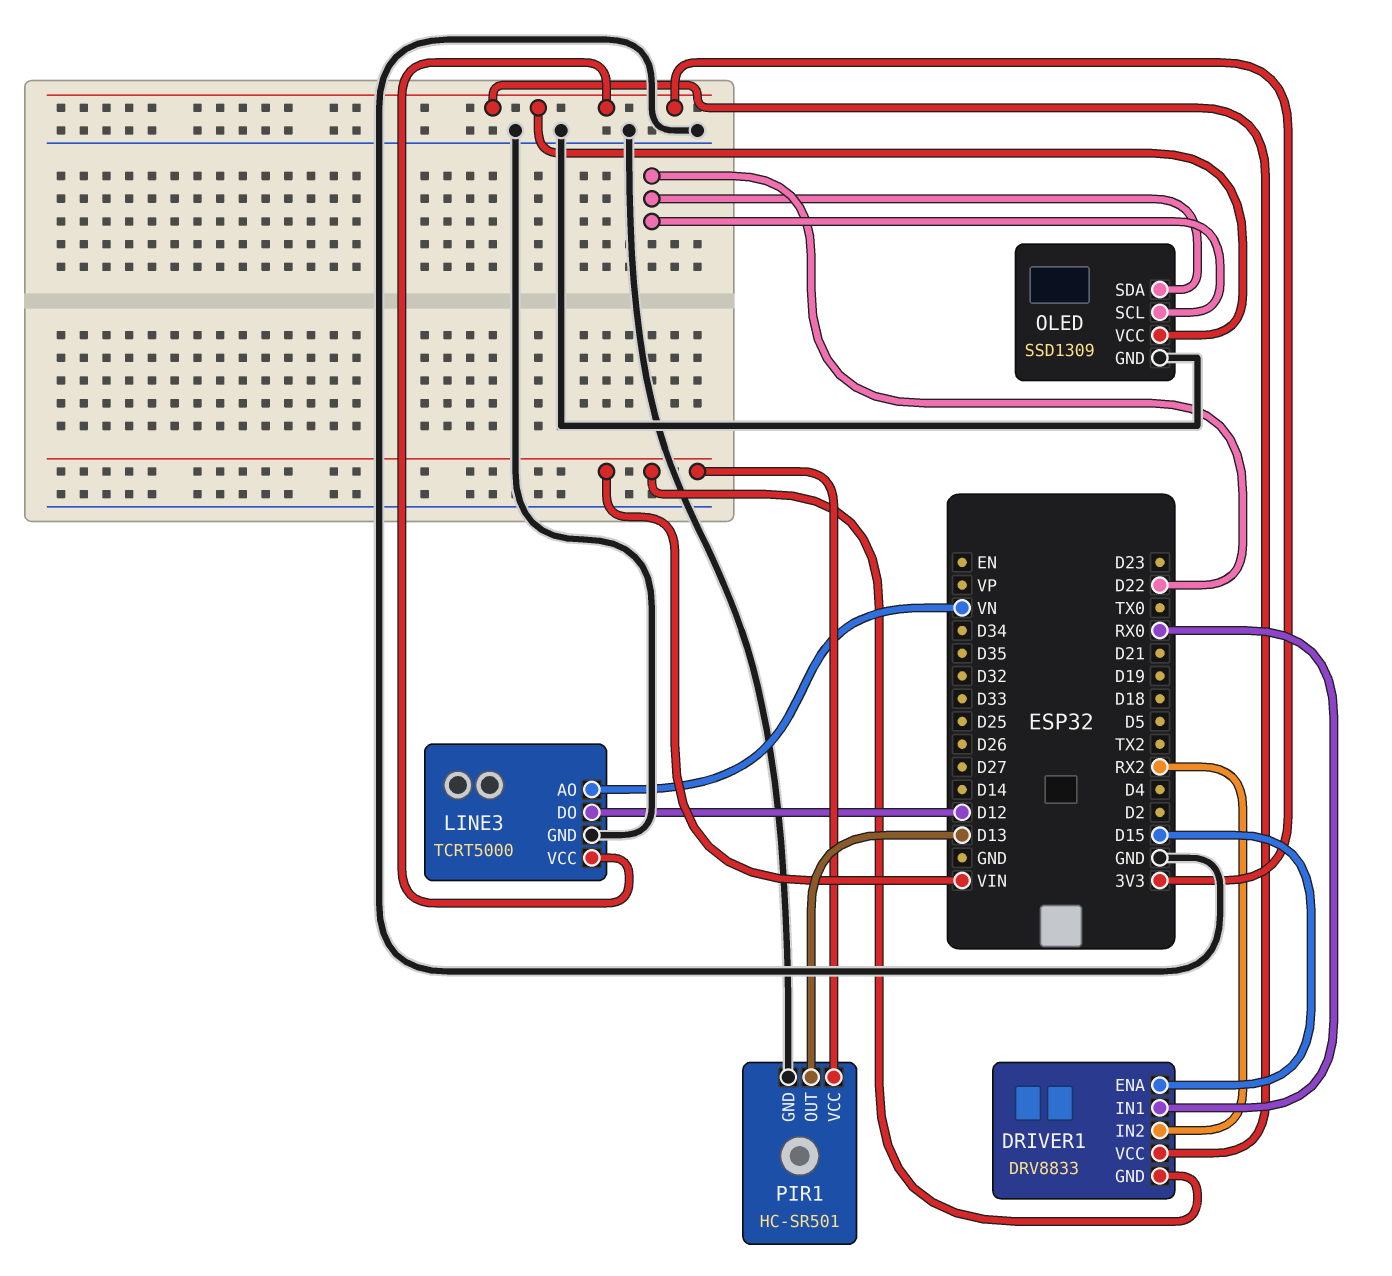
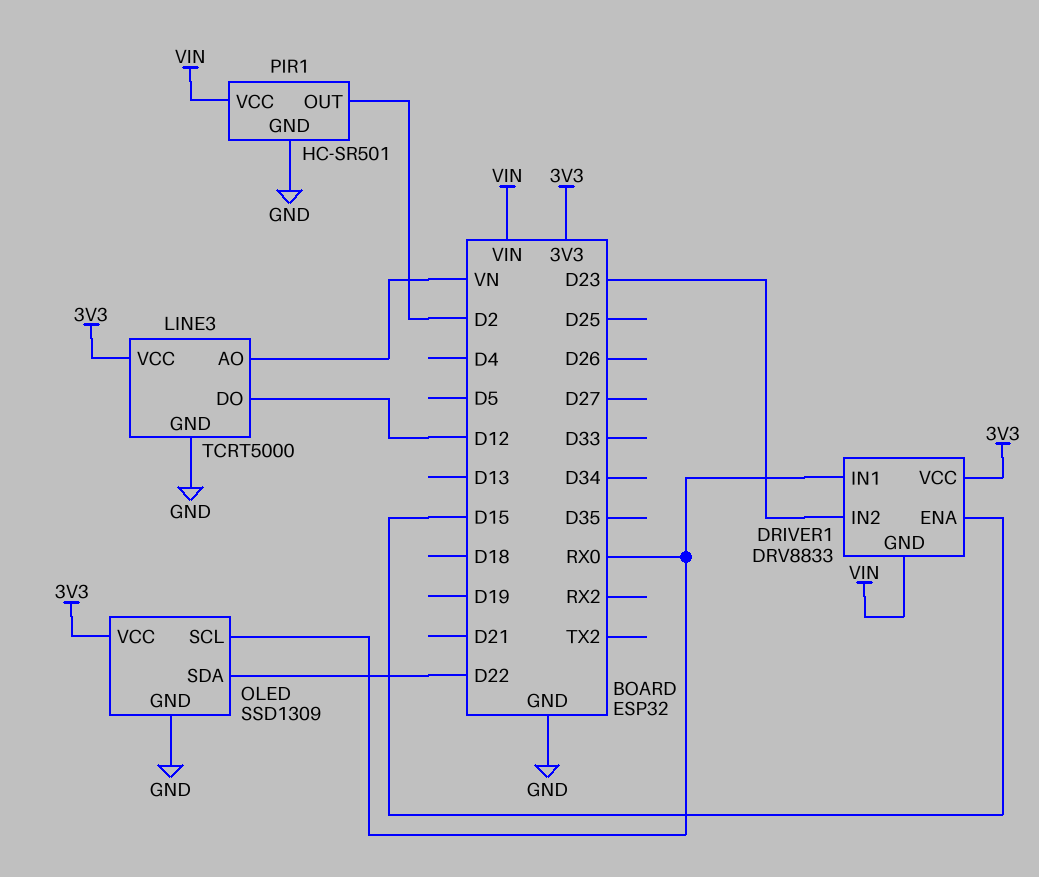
DRIVER1 pin IN2: RX2 -> D23
OLED pin SCL: D22 -> RX0
PIR1 pin OUT: D13 -> D2

